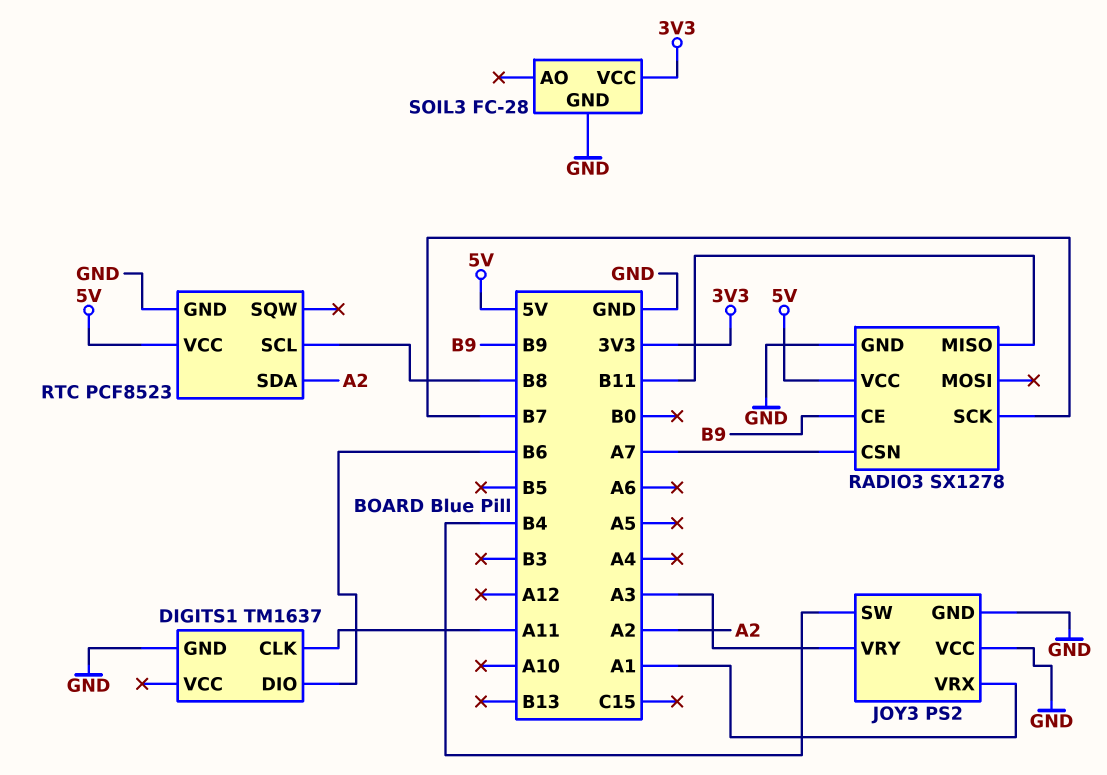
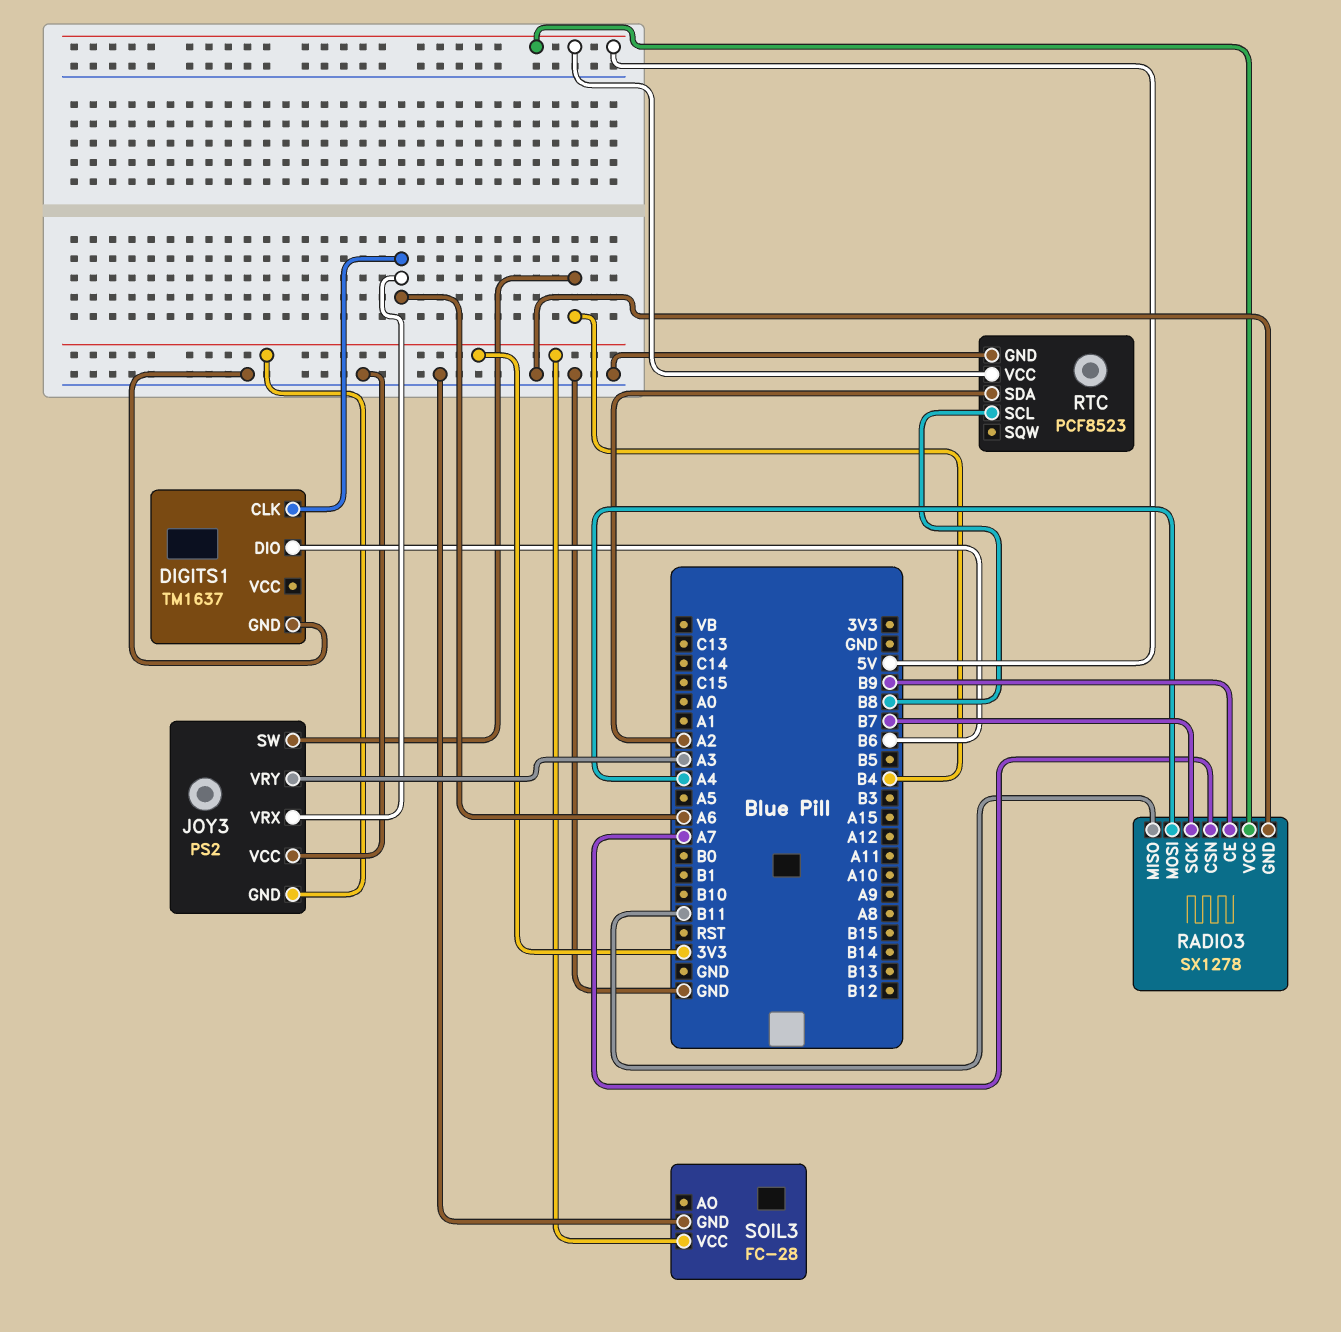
DIGITS1 pin CLK: A11 -> A6
JOY3 pin GND: GND -> 3V3
JOY3 pin VRX: A1 -> A6
RADIO3 pin MOSI: none -> A4

